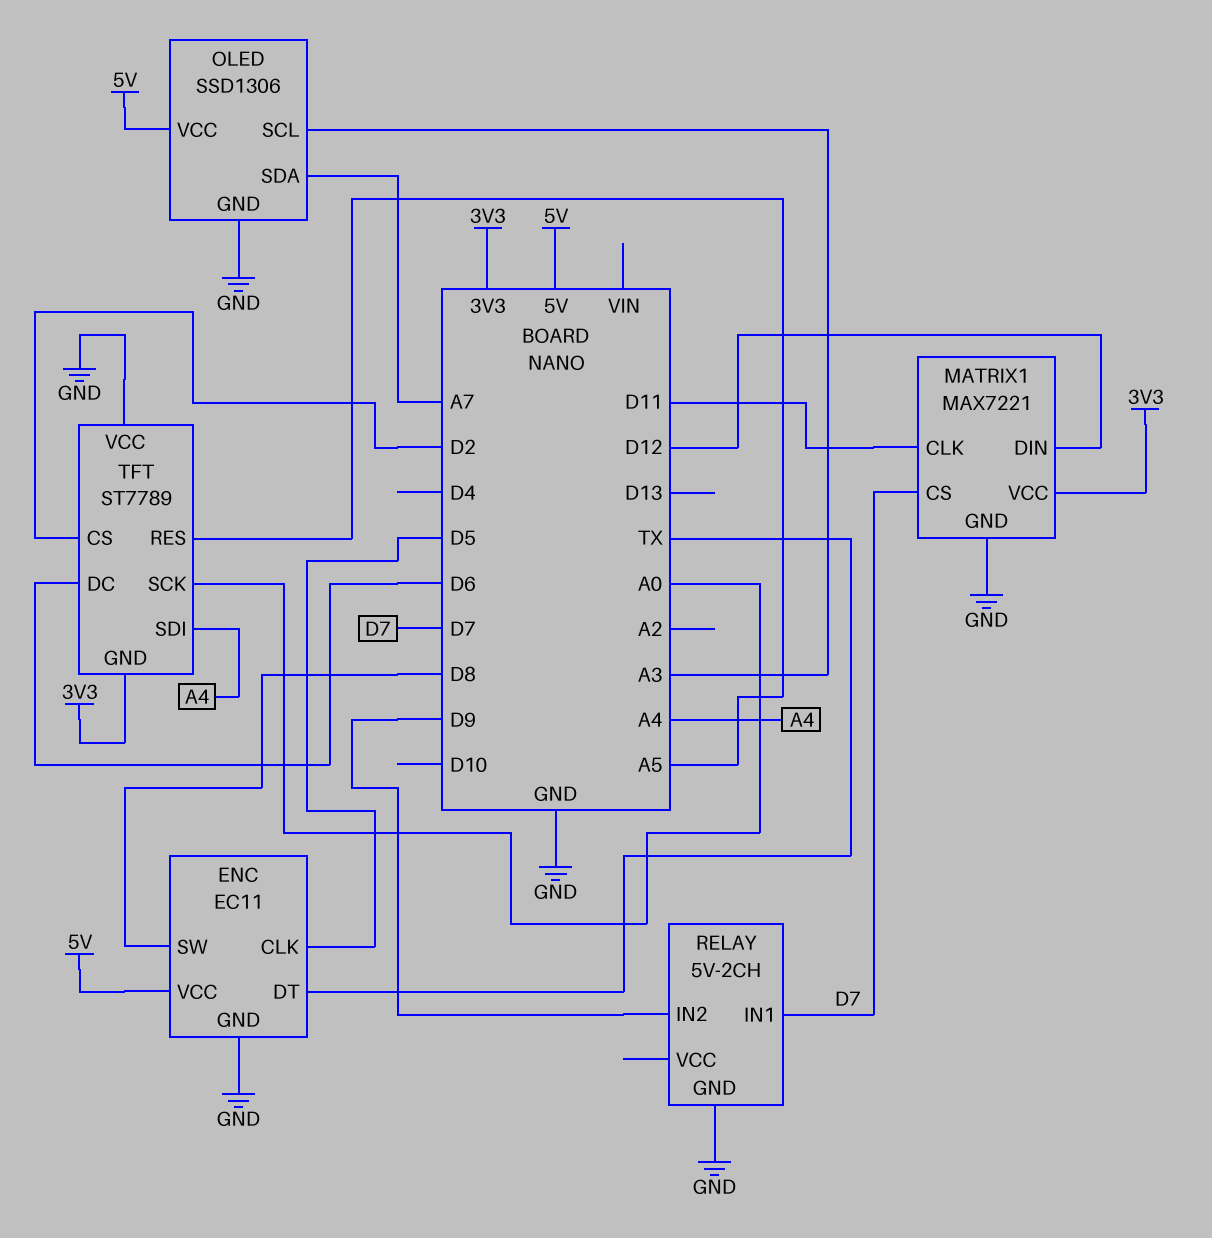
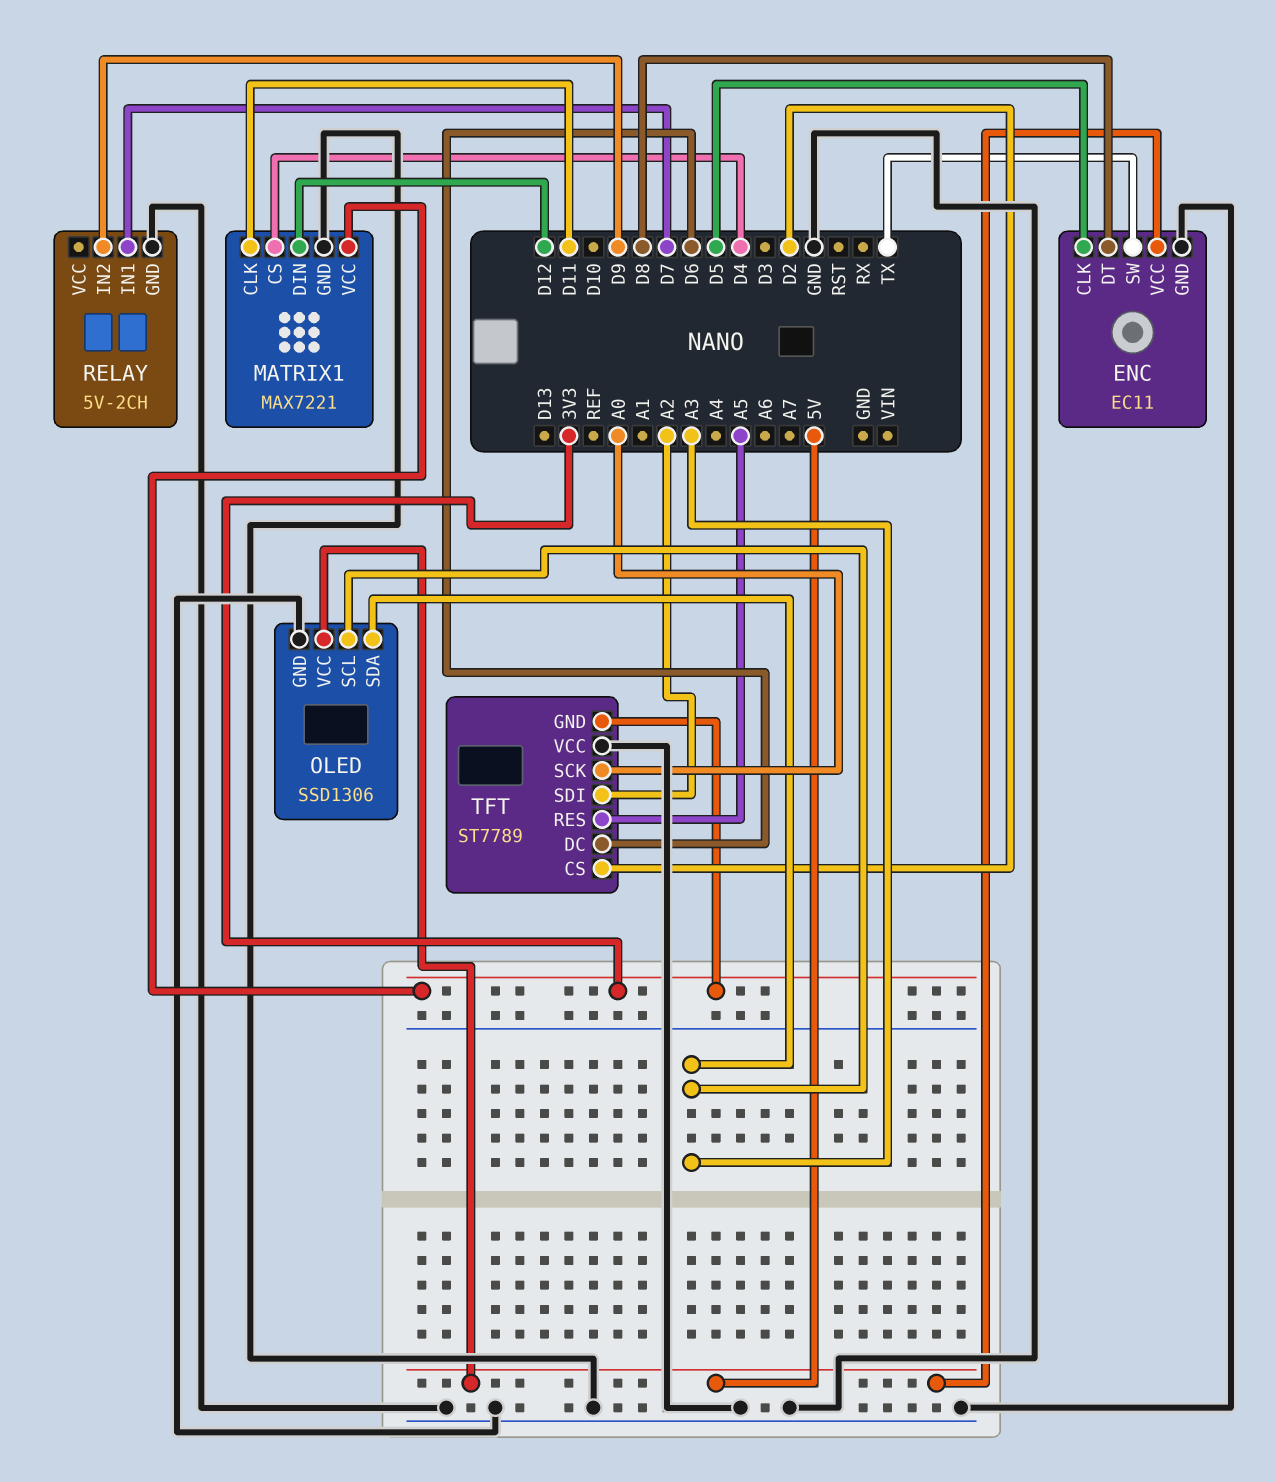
ENC pin DT: TX -> D8
ENC pin SW: D8 -> TX
MATRIX1 pin CS: D7 -> D4
OLED pin SDA: A7 -> A3
TFT pin SDI: A4 -> A2

